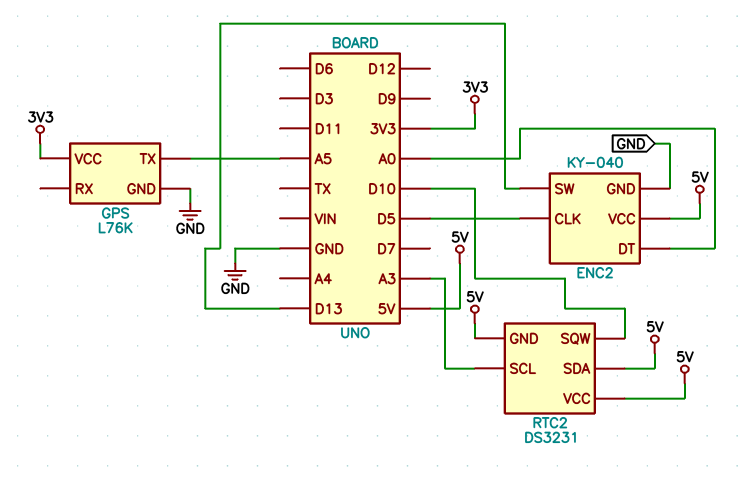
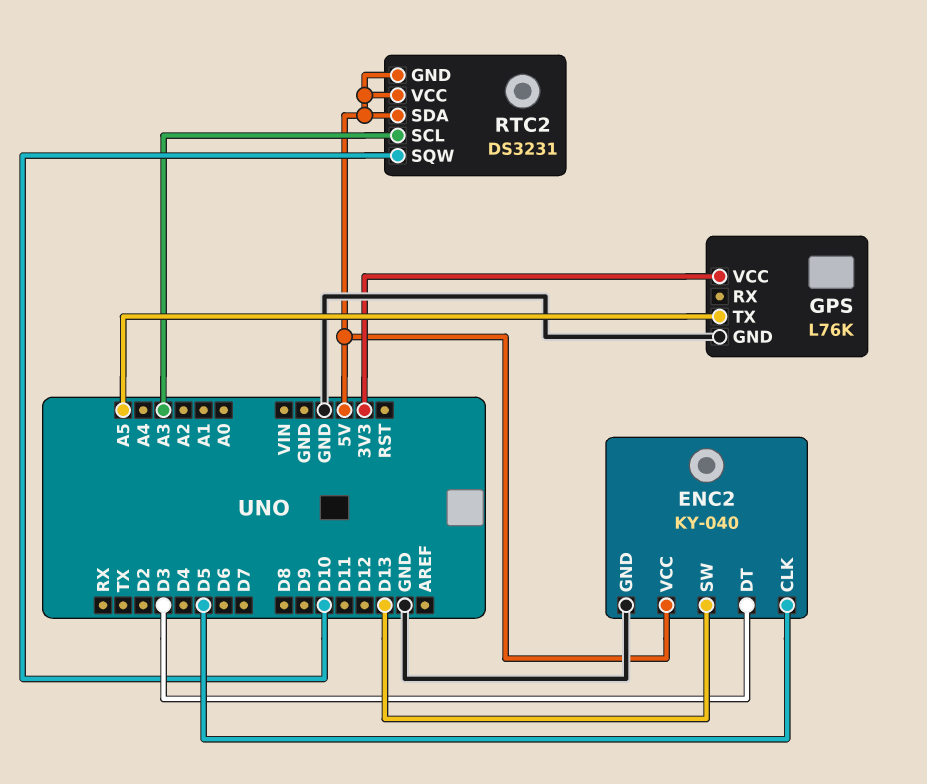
ENC2 pin DT: A0 -> D3

